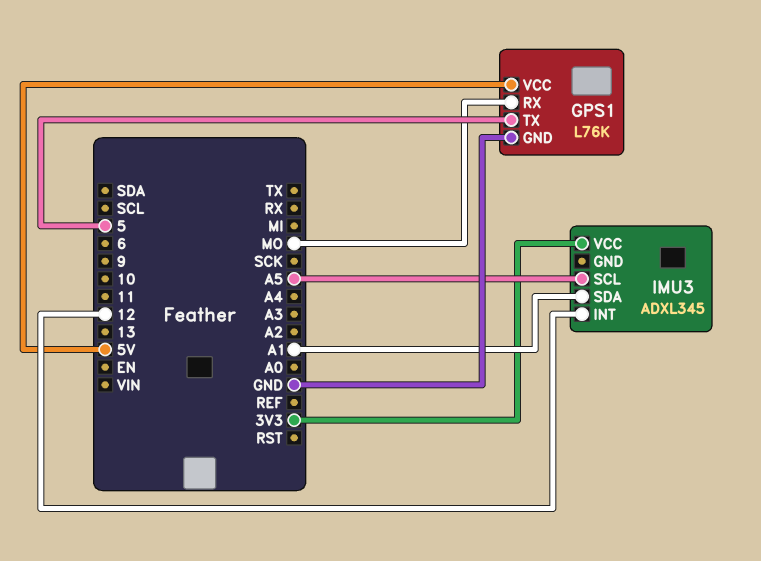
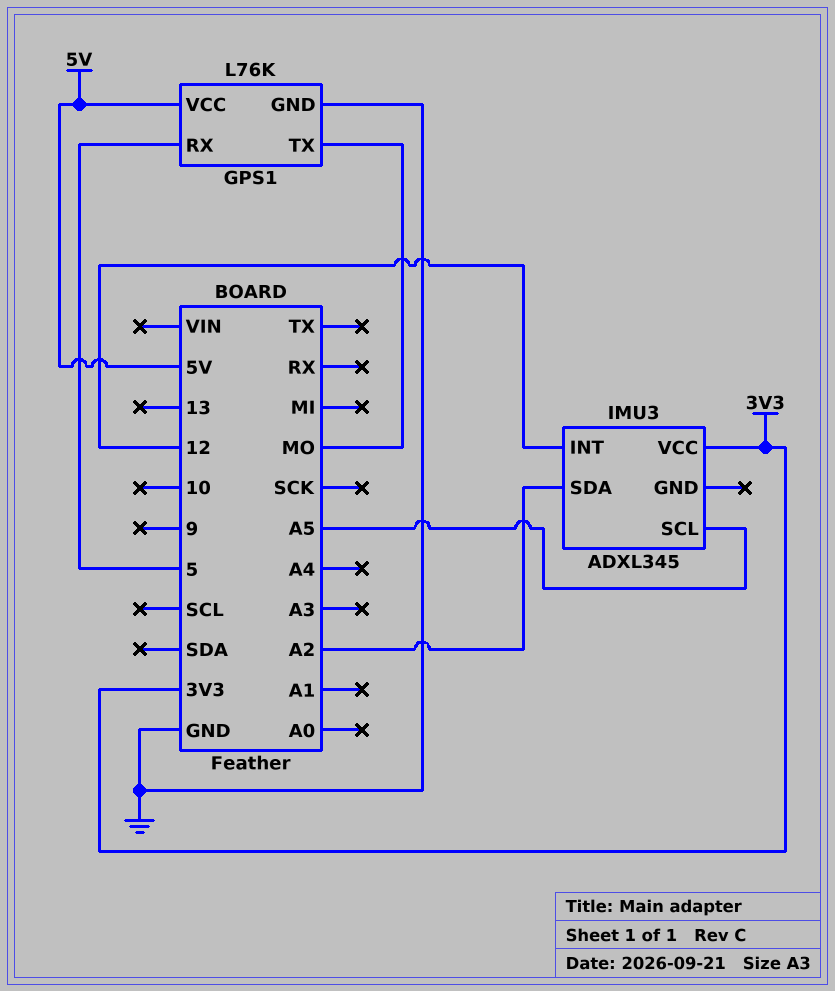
GPS1 pin RX: MO -> 5
GPS1 pin TX: 5 -> MO
IMU3 pin SDA: A1 -> A2

